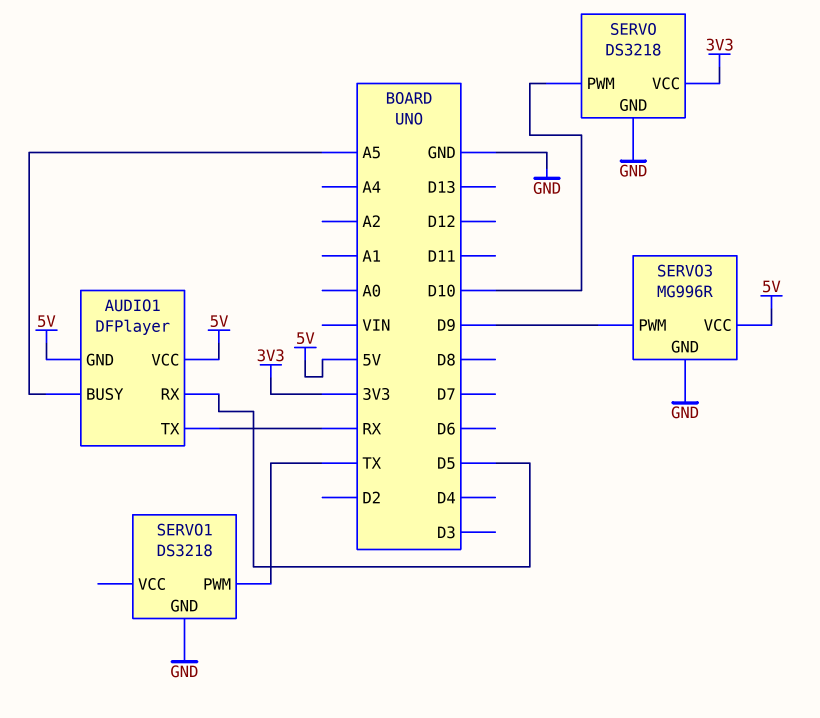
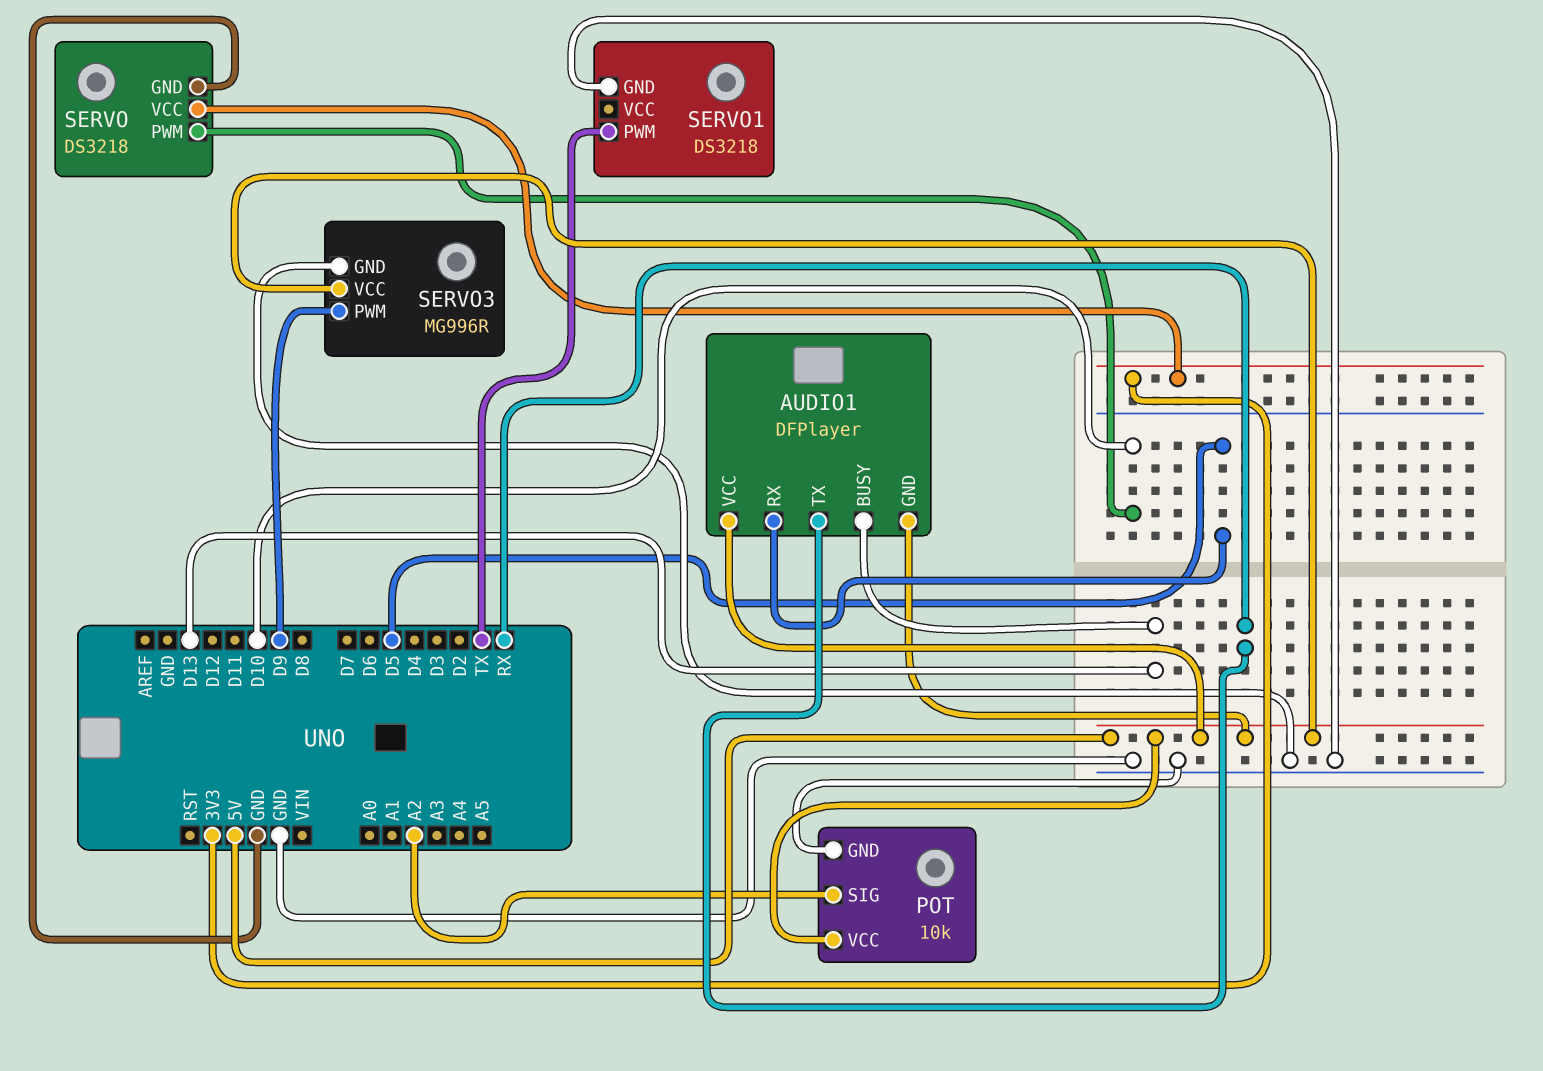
AUDIO1 pin BUSY: A5 -> D13
POT: none -> 10k
POT pin GND: none -> GND
POT pin SIG: none -> A2
POT pin VCC: none -> 5V

